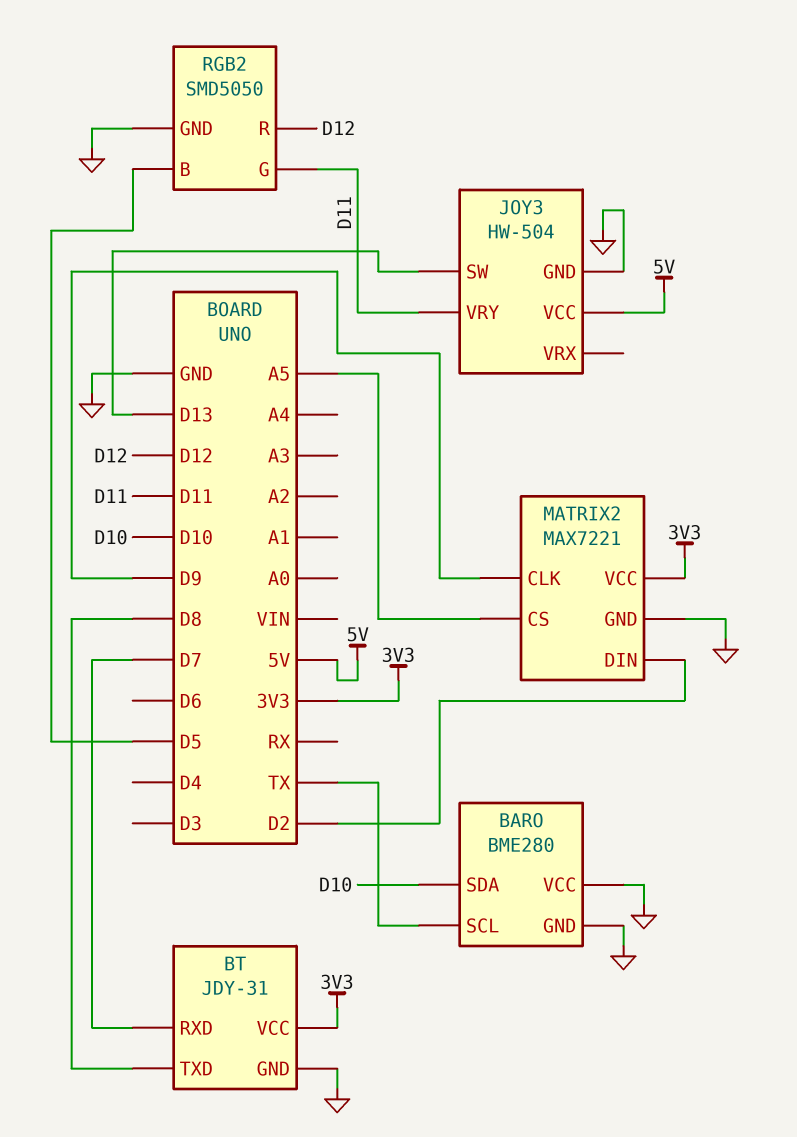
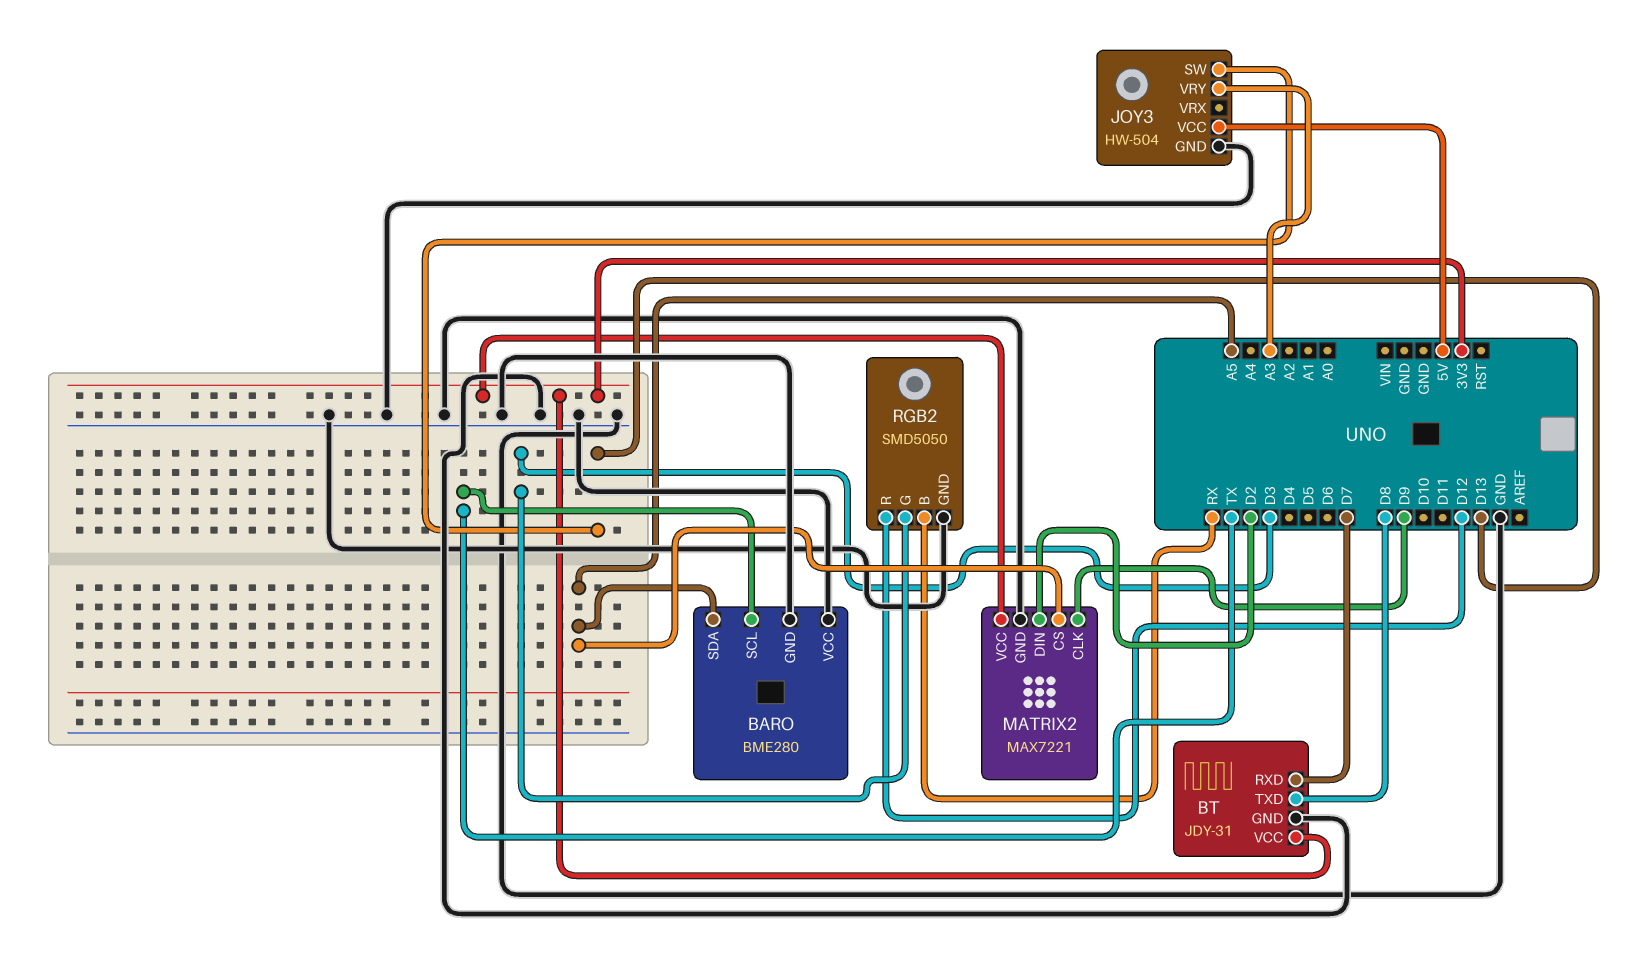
BARO pin SDA: D10 -> A5
JOY3 pin VRY: D11 -> A3
RGB2 pin B: D5 -> RX
RGB2 pin G: D11 -> D3

